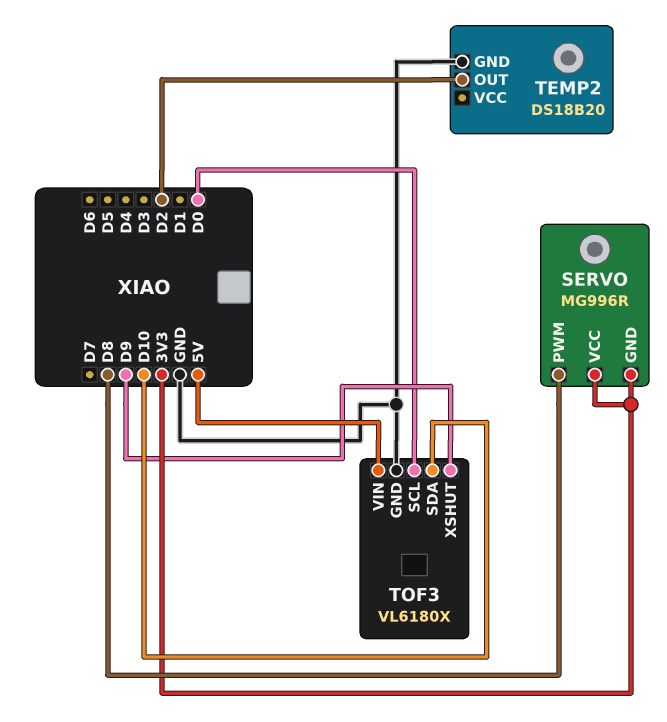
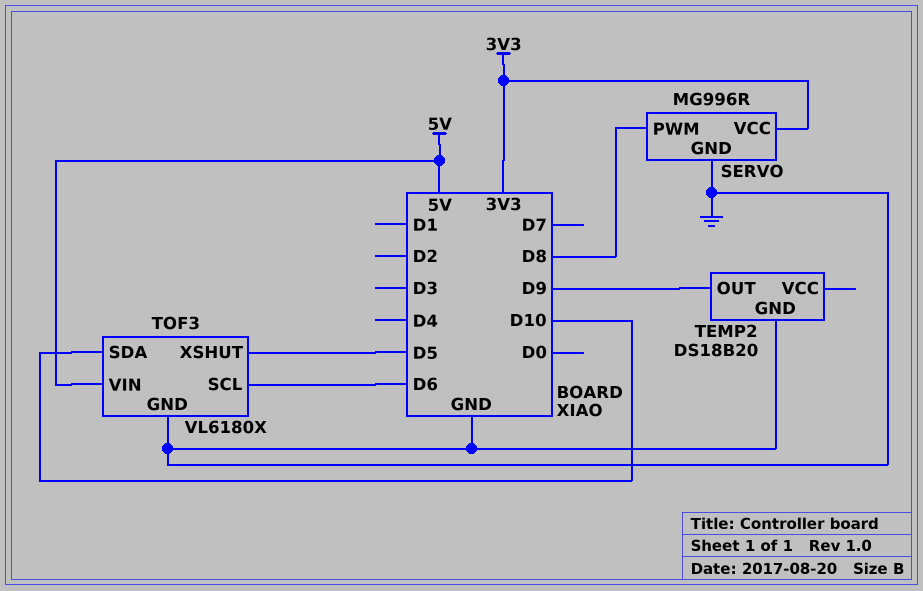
SERVO pin GND: 3V3 -> GND
TEMP2 pin OUT: D2 -> D9
TOF3 pin SCL: D0 -> D6
TOF3 pin XSHUT: D9 -> D5

